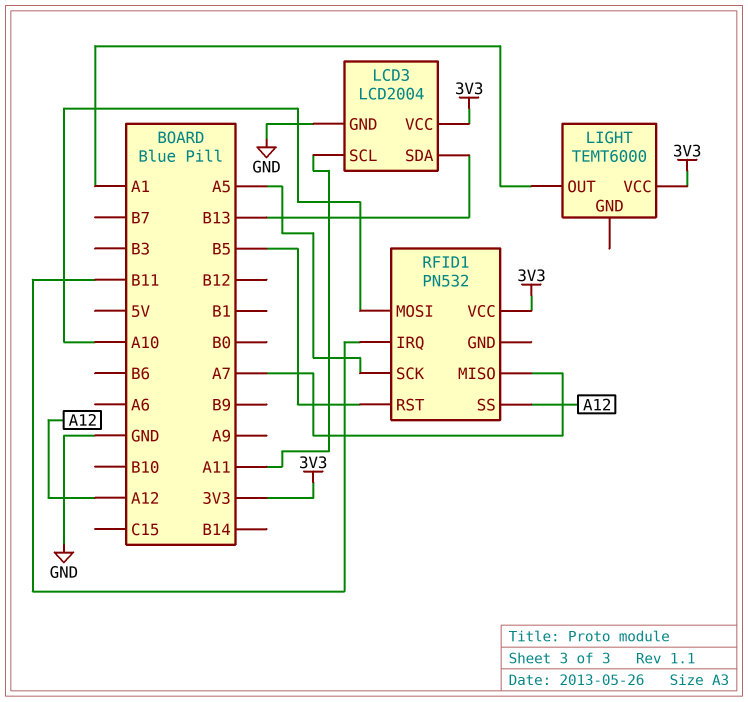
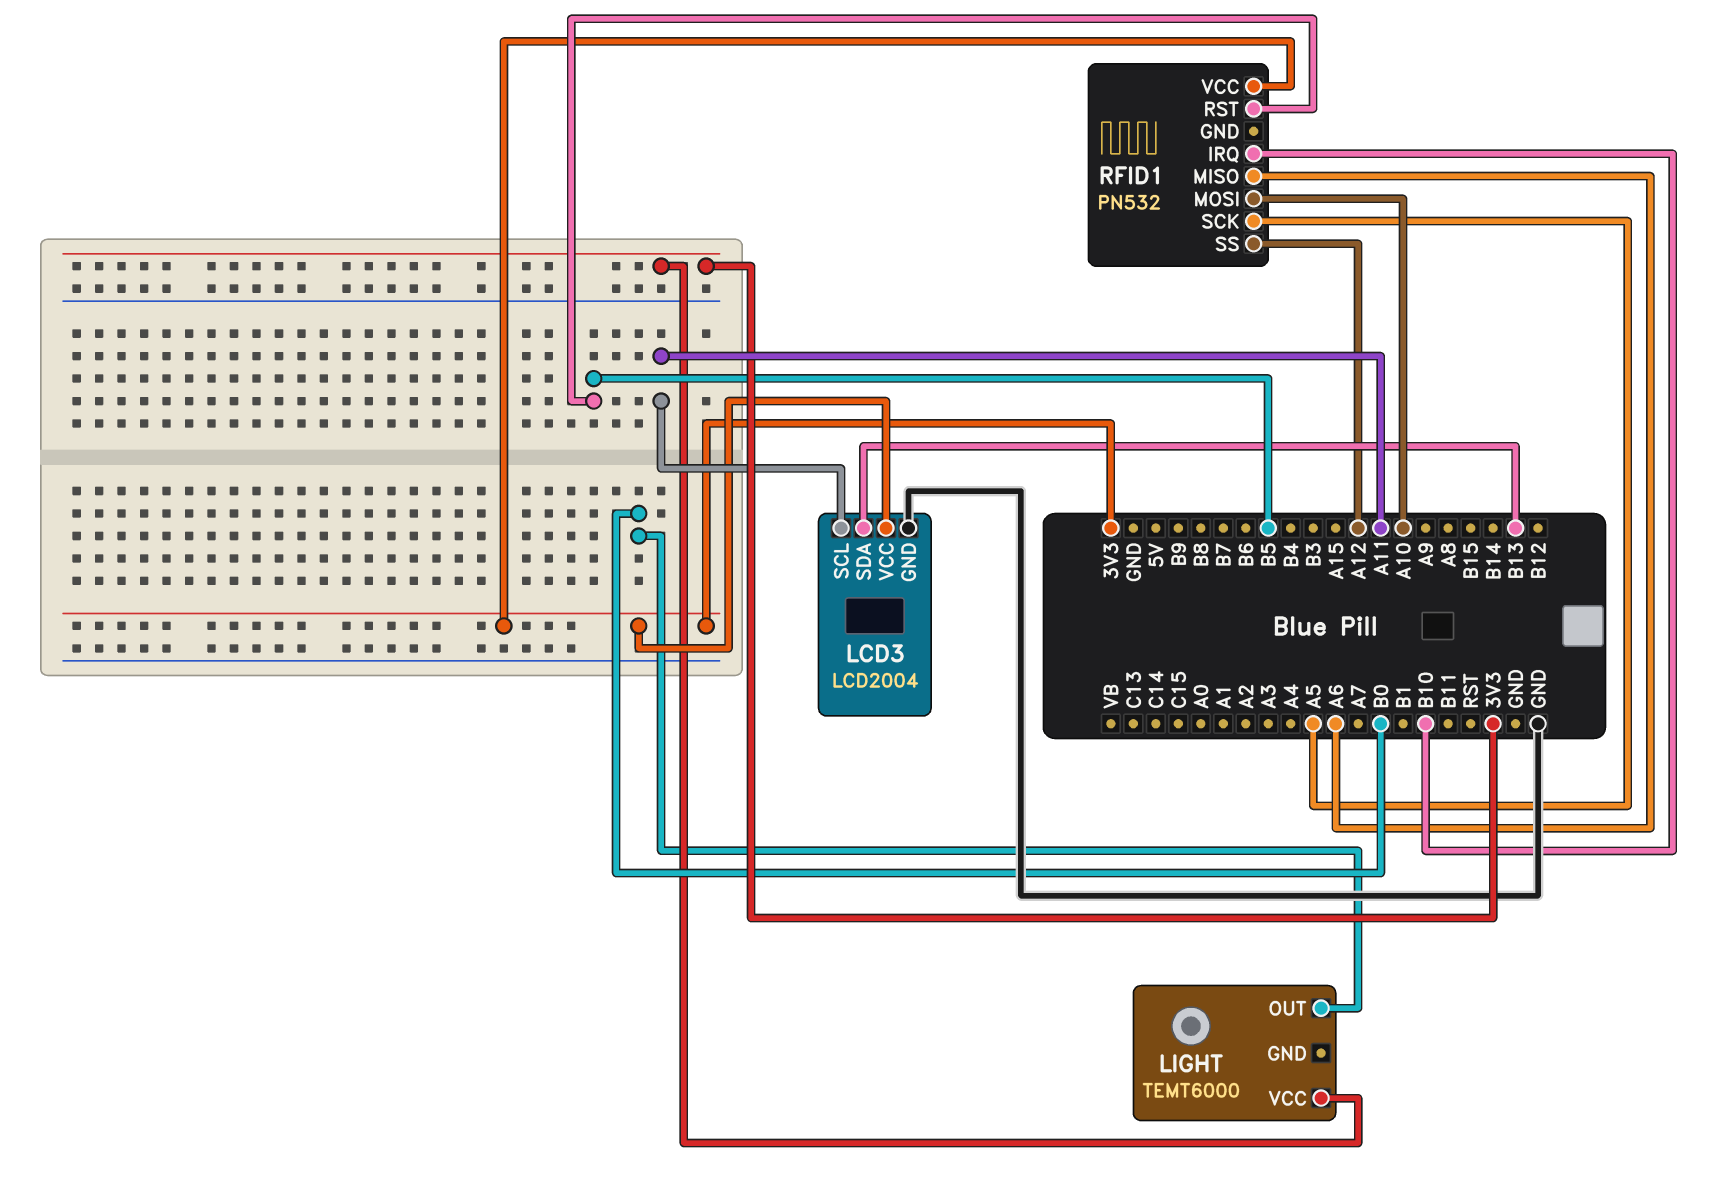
LIGHT pin OUT: A1 -> B0
RFID1 pin IRQ: B11 -> B10
RFID1 pin MISO: A7 -> A6

